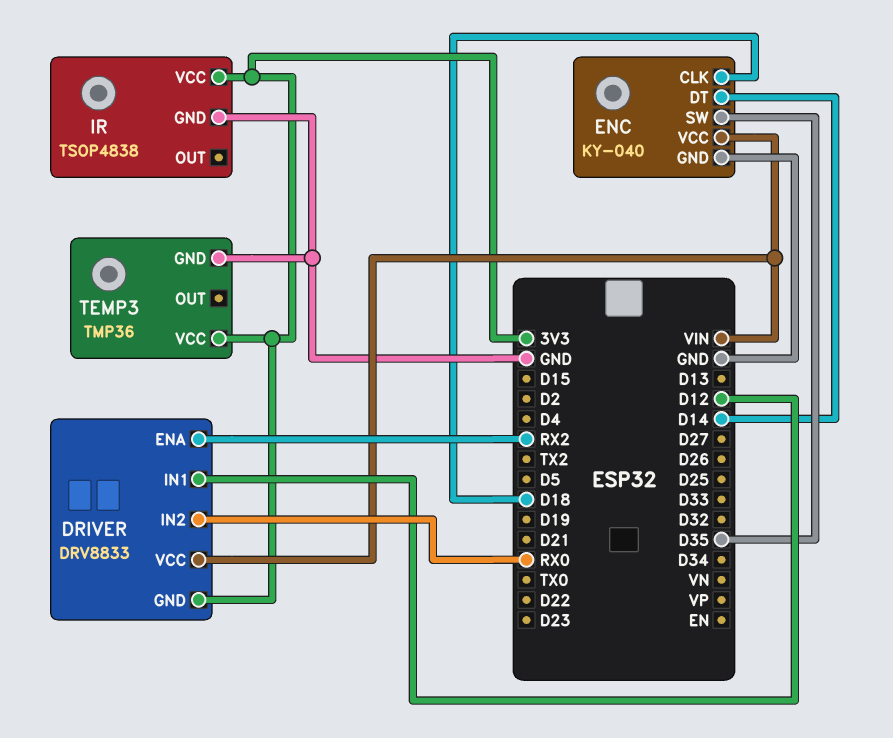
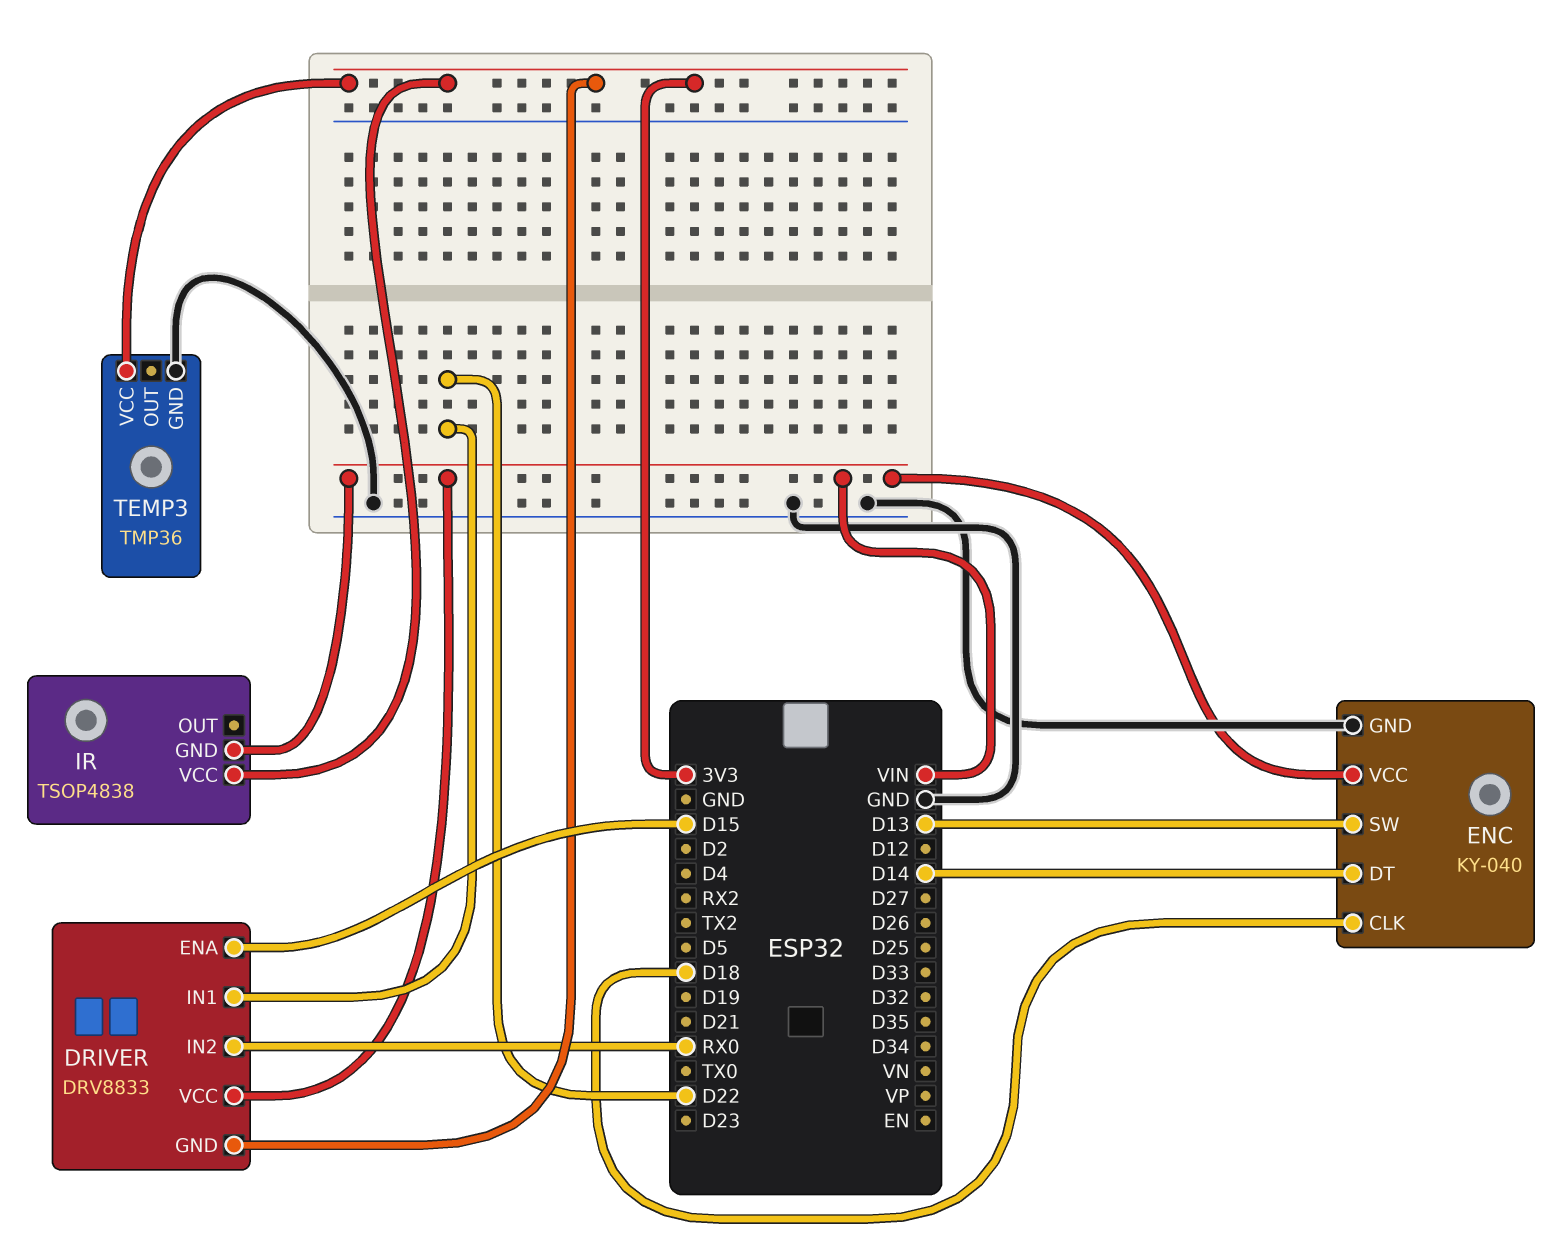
DRIVER pin ENA: RX2 -> D15
DRIVER pin IN1: D12 -> D22
ENC pin SW: D35 -> D13
IR pin GND: GND -> VIN

